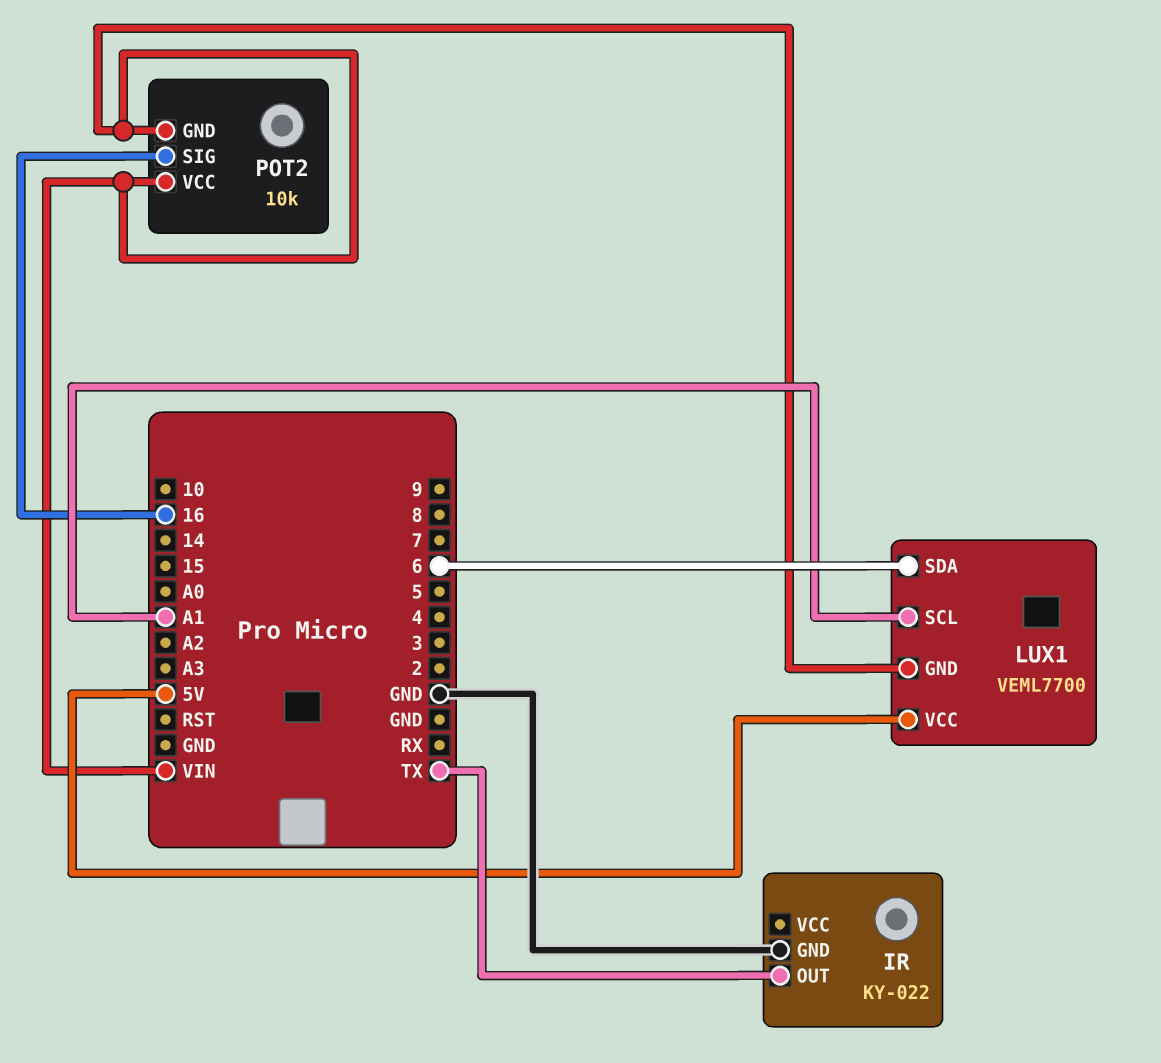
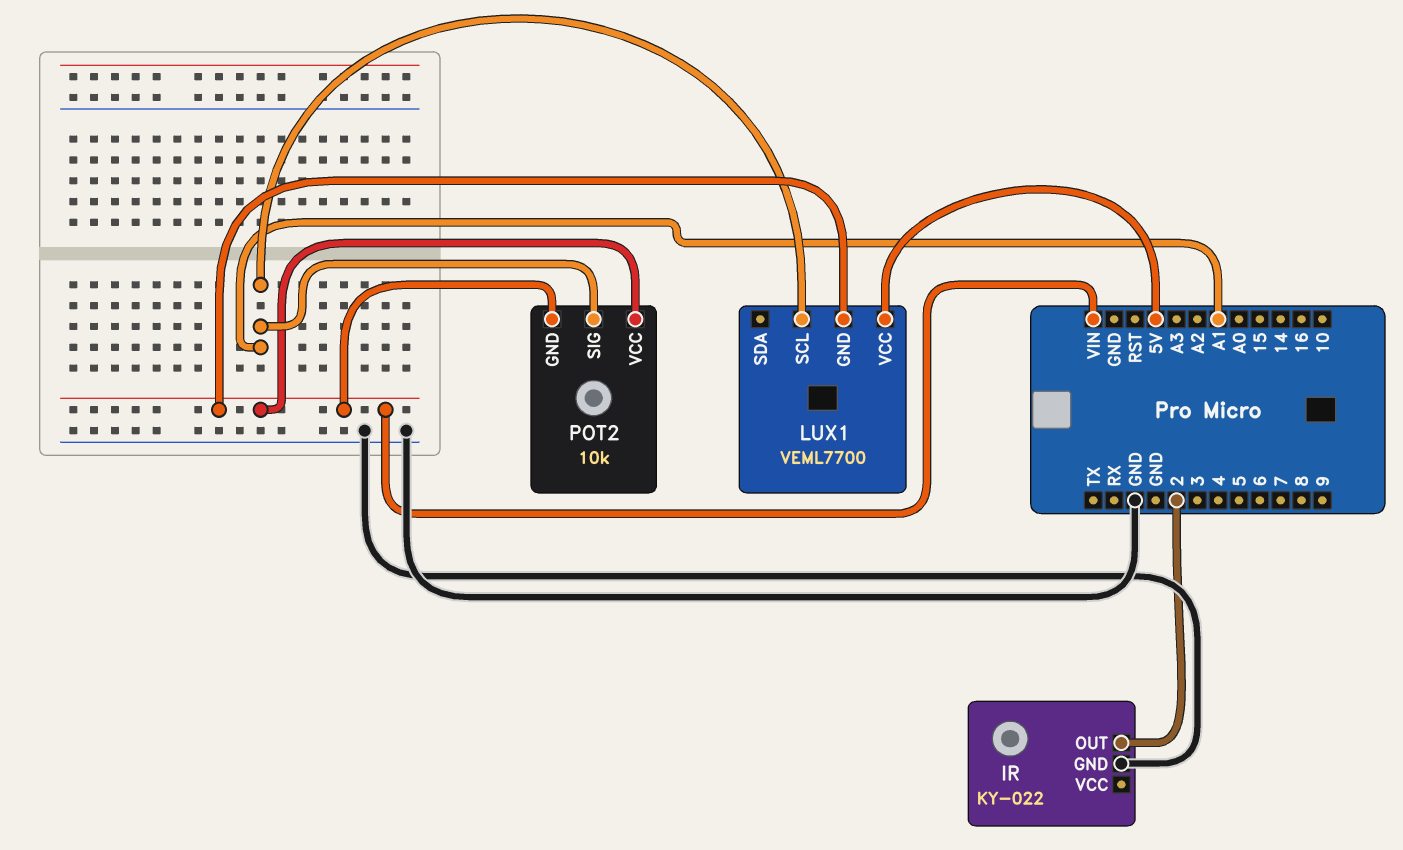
IR pin OUT: TX -> 2
LUX1 pin SDA: 6 -> none
POT2 pin SIG: 16 -> A1

